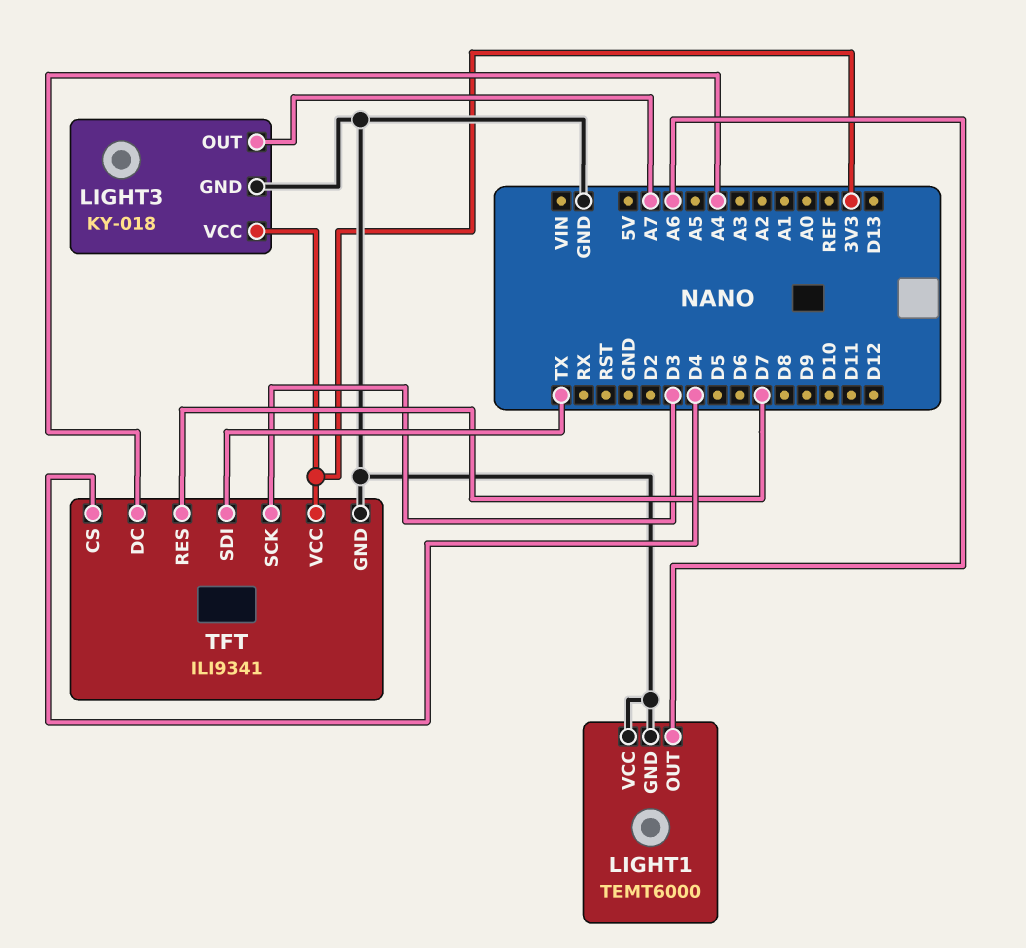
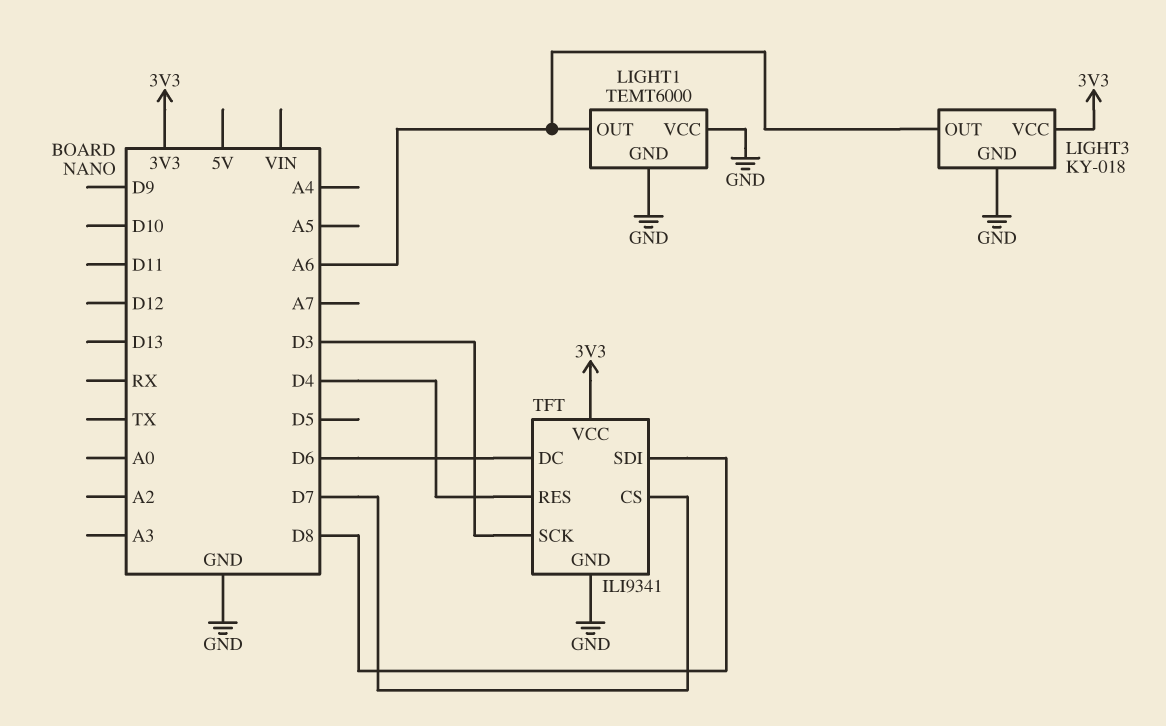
LIGHT3 pin OUT: A7 -> A6
TFT pin CS: D4 -> D7
TFT pin DC: A4 -> D6
TFT pin RES: D7 -> D4
TFT pin SDI: TX -> D8

